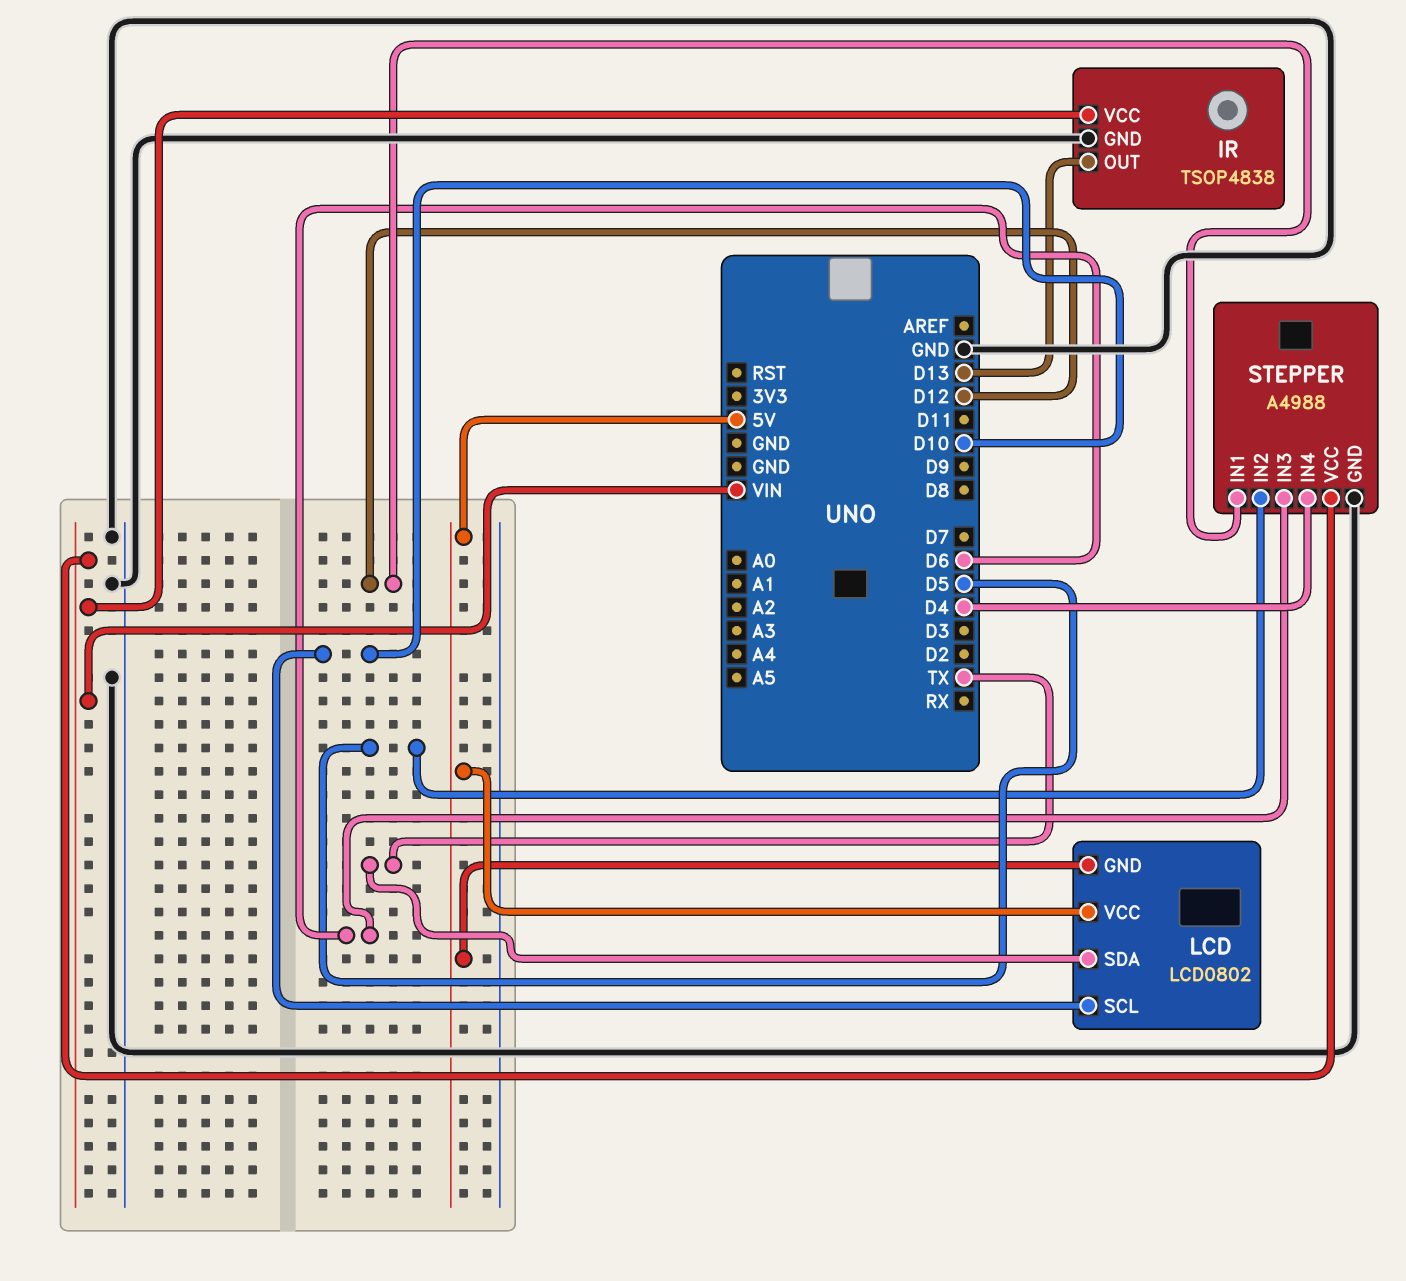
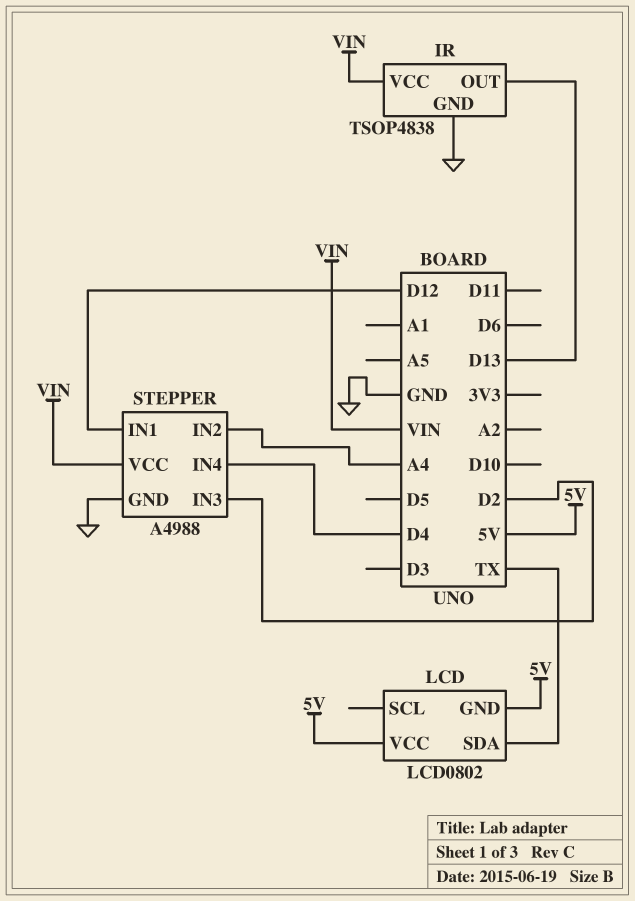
LCD pin SCL: D10 -> none
STEPPER pin IN2: D5 -> A4
STEPPER pin IN3: D6 -> D2

